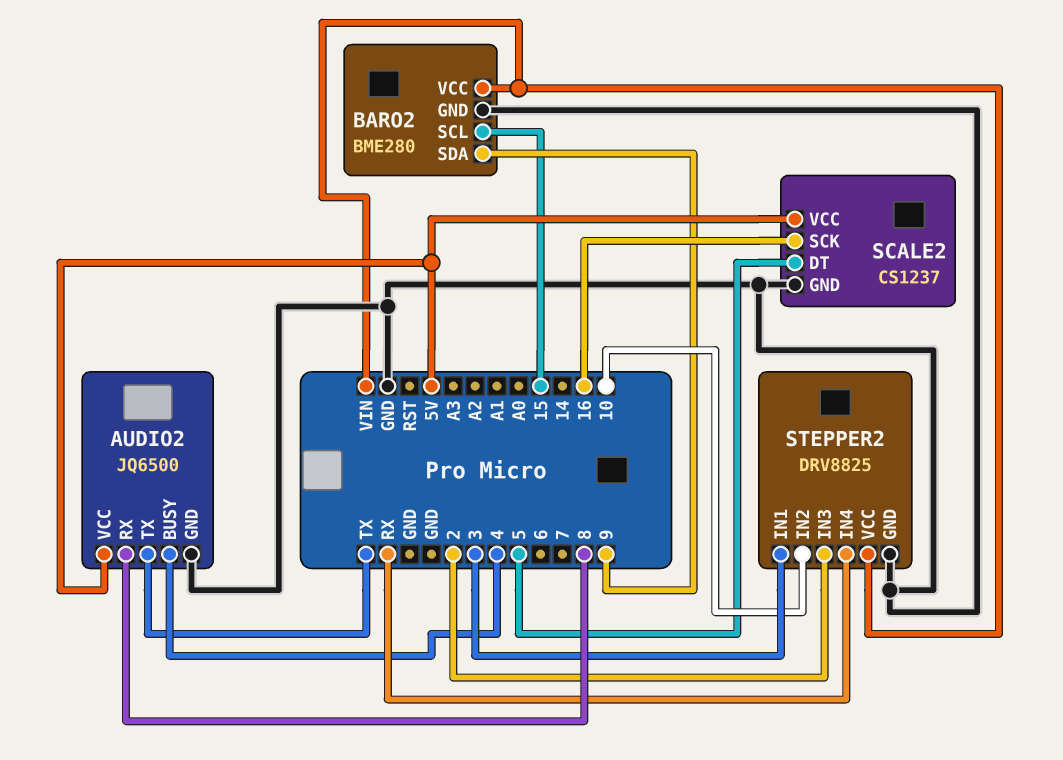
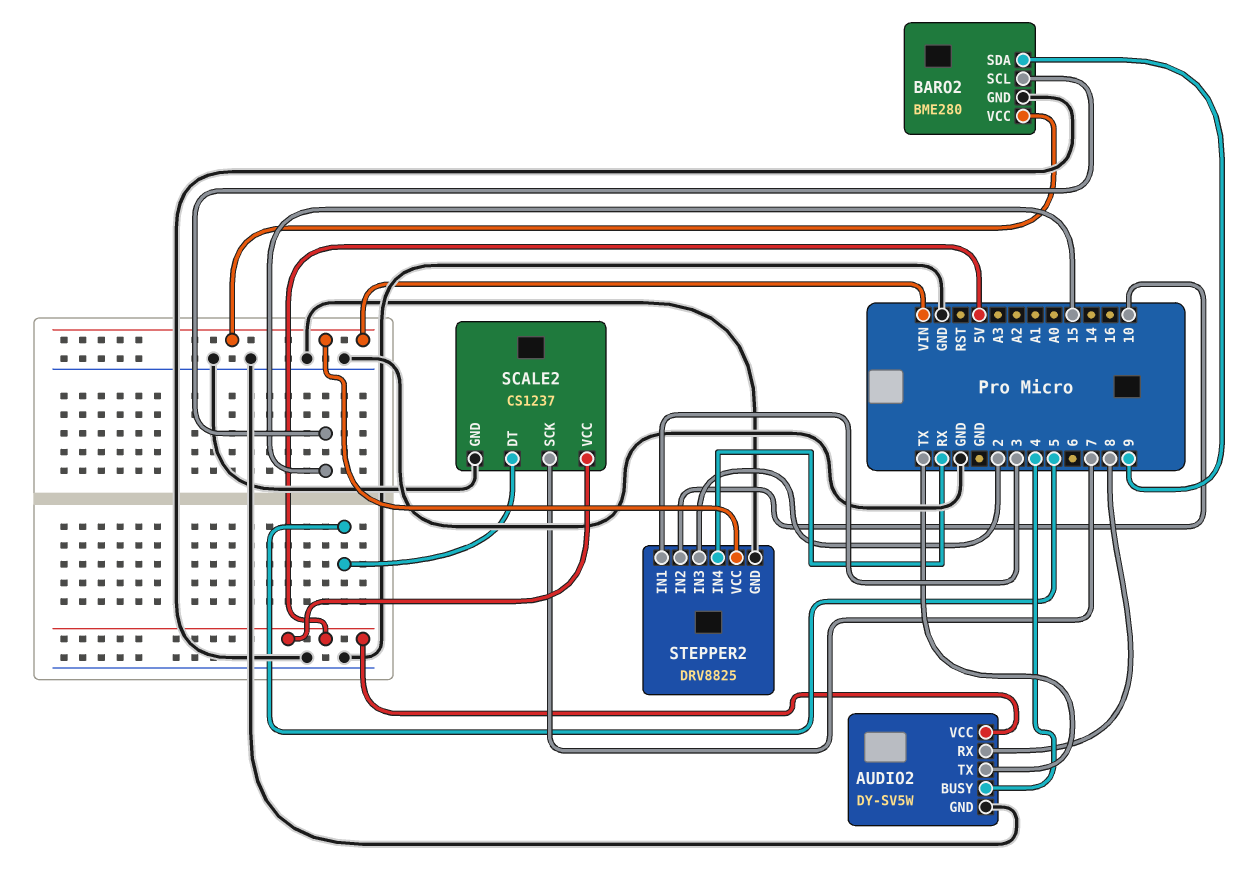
AUDIO2: JQ6500 -> DY-SV5W
SCALE2 pin SCK: 16 -> 7

